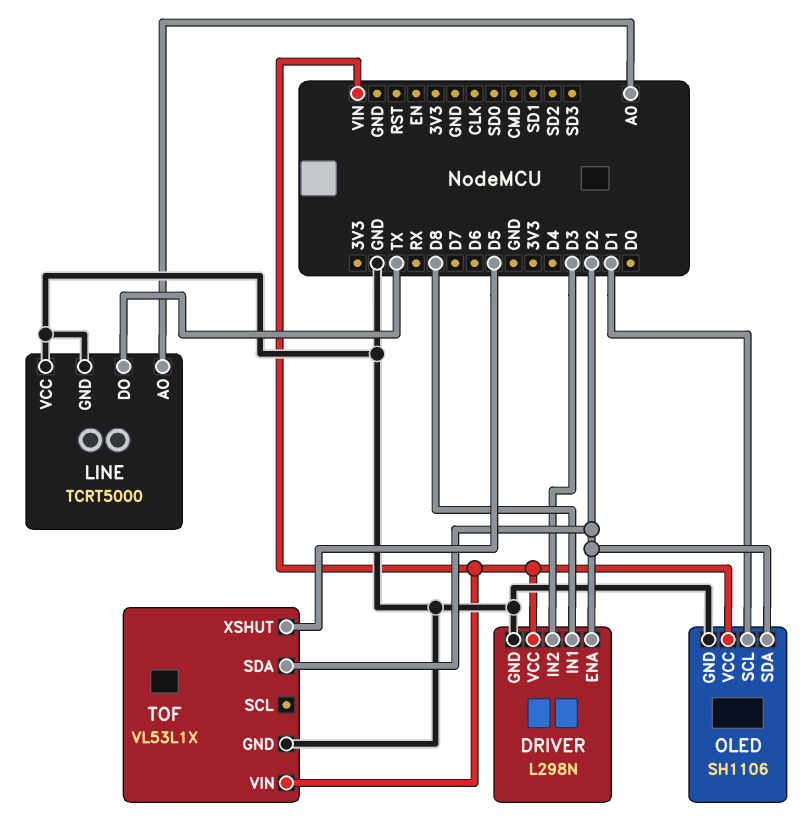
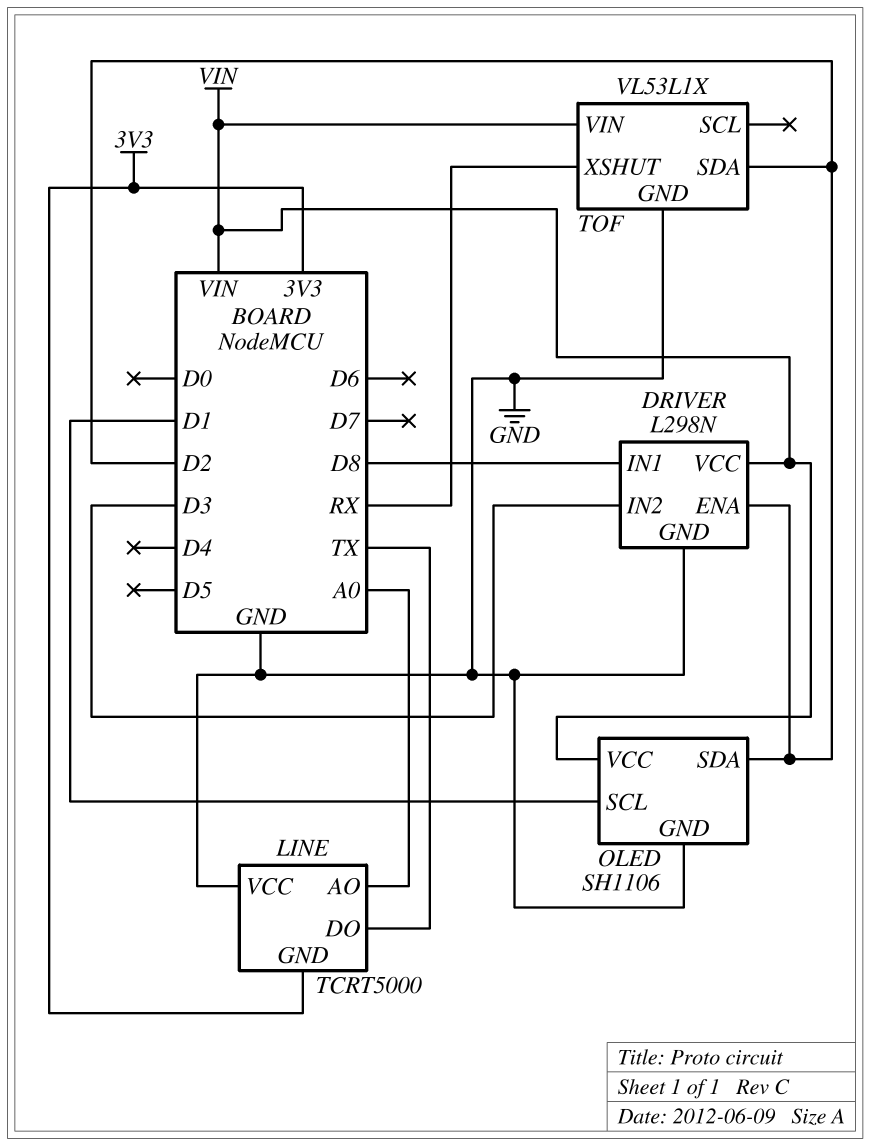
LINE pin GND: GND -> 3V3
TOF pin XSHUT: D5 -> RX

